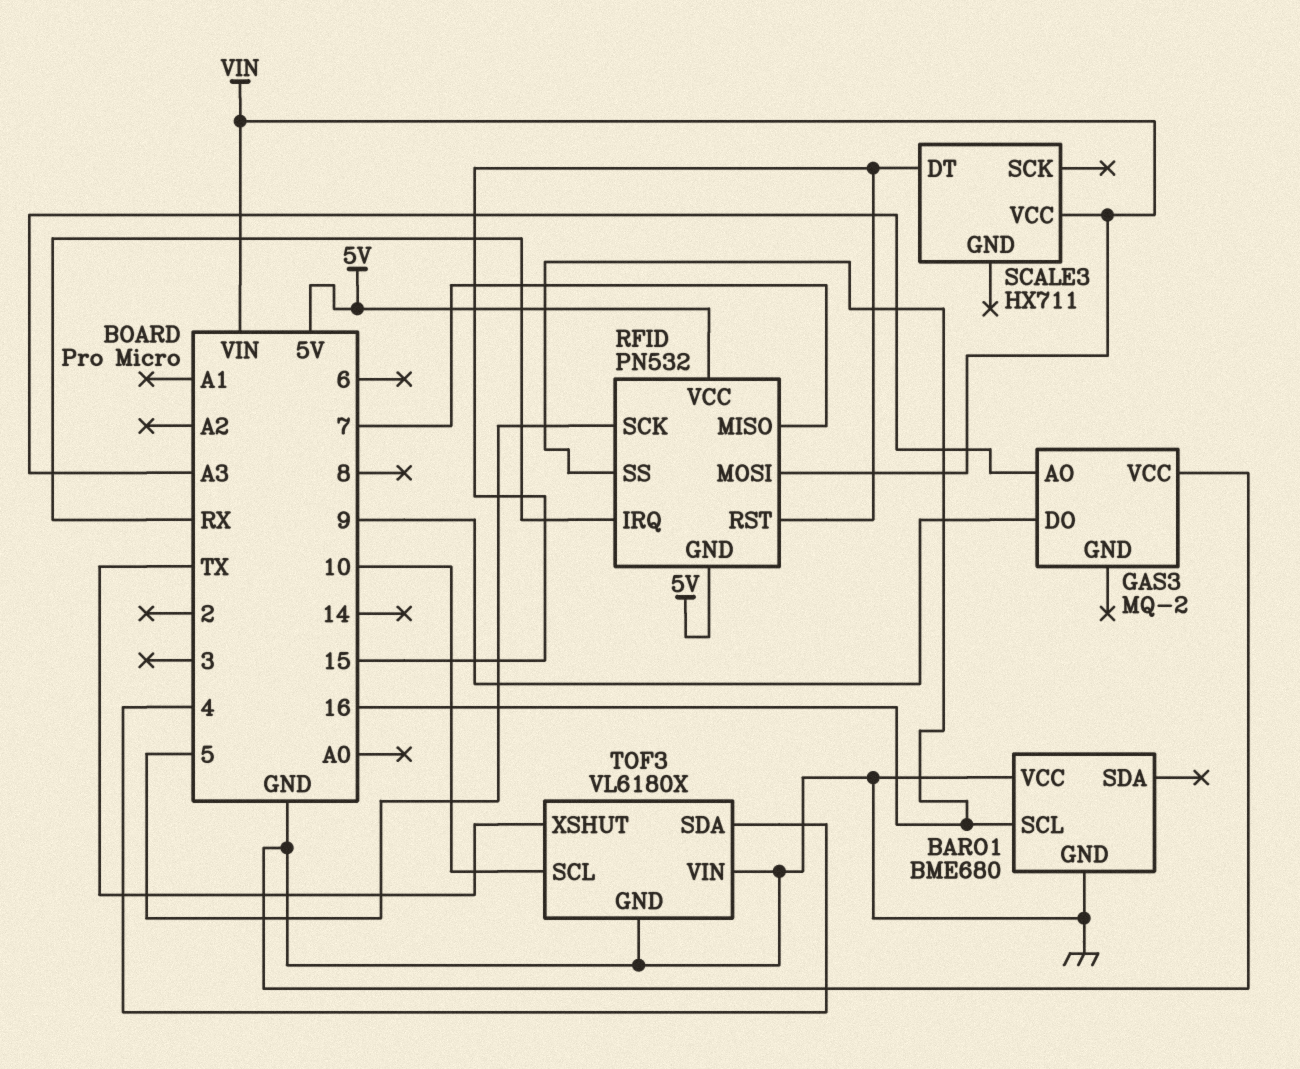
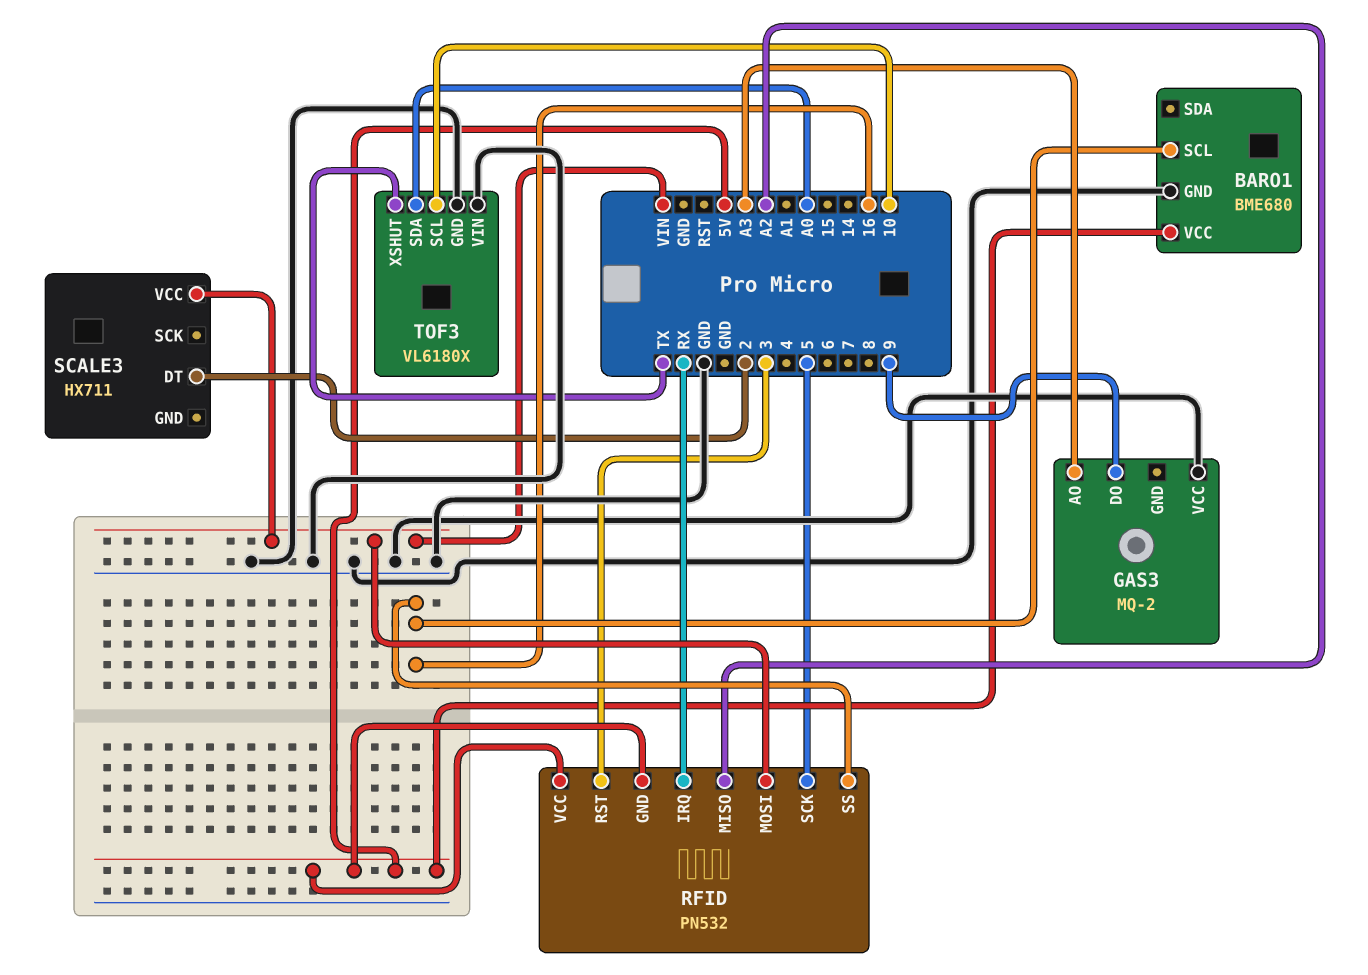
BARO1 pin VCC: GND -> 5V
RFID pin MISO: 7 -> A2
RFID pin RST: 15 -> 3
SCALE3 pin DT: 15 -> 2
TOF3 pin SDA: 4 -> A0

